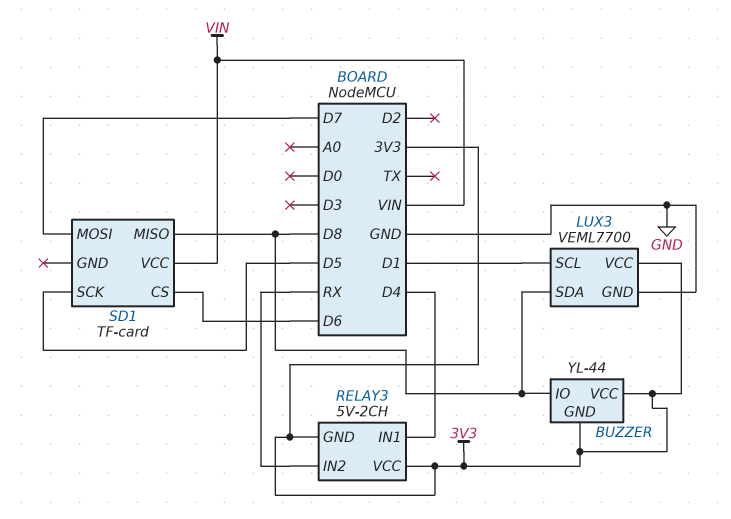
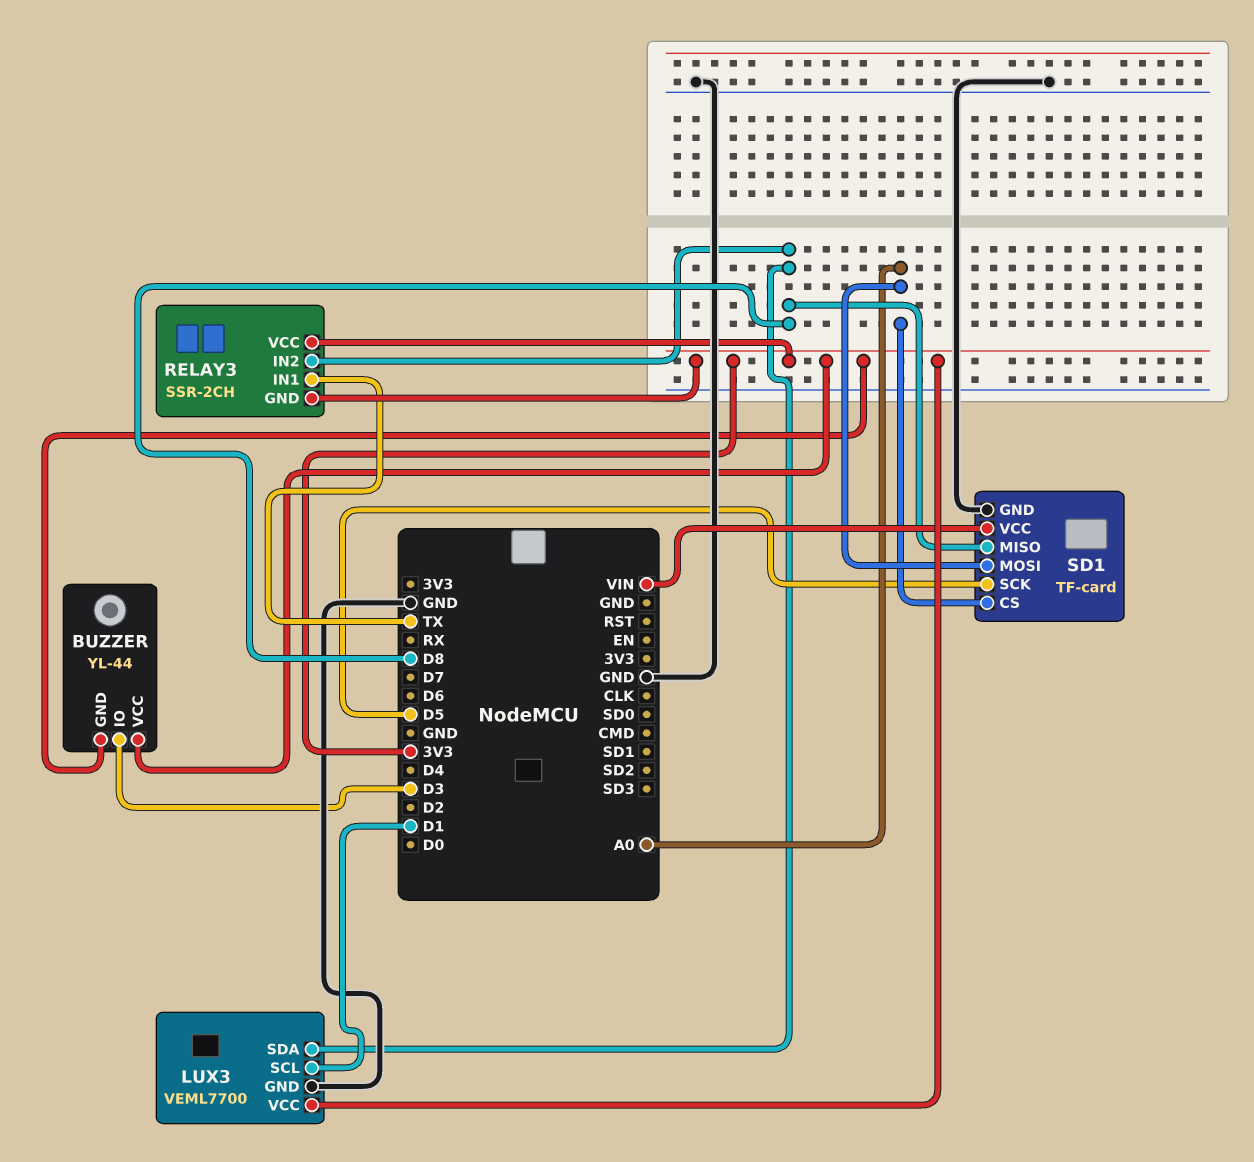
BUZZER pin IO: D8 -> D3
RELAY3: 5V-2CH -> SSR-2CH
RELAY3 pin IN1: D4 -> TX
RELAY3 pin IN2: RX -> D8
SD1 pin CS: D6 -> A0
SD1 pin GND: none -> GND
SD1 pin MOSI: D7 -> A0

